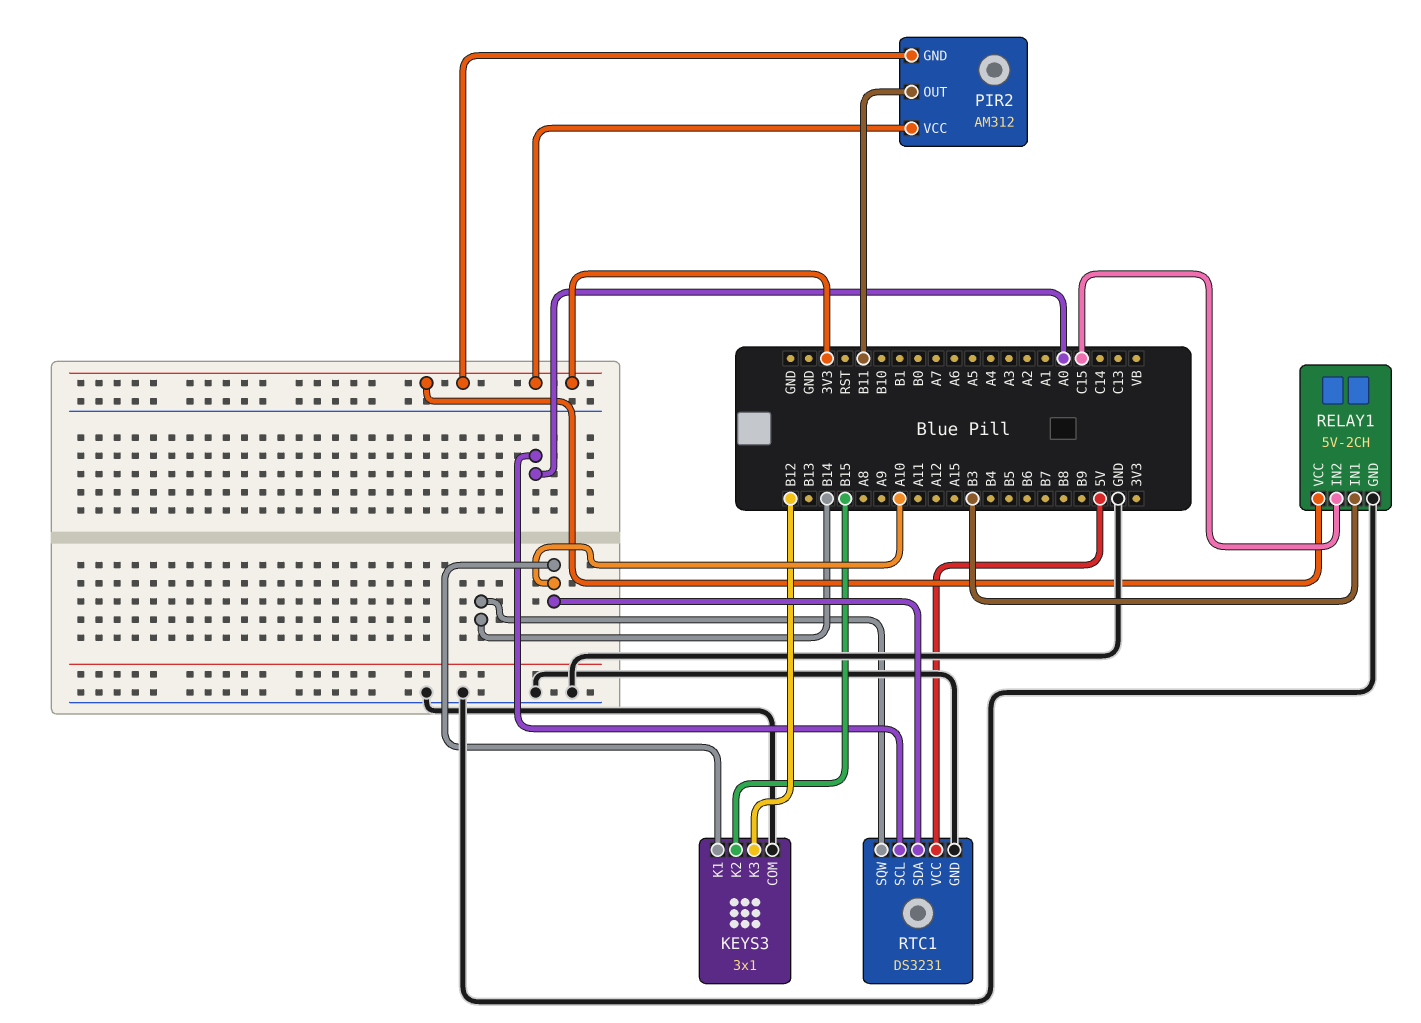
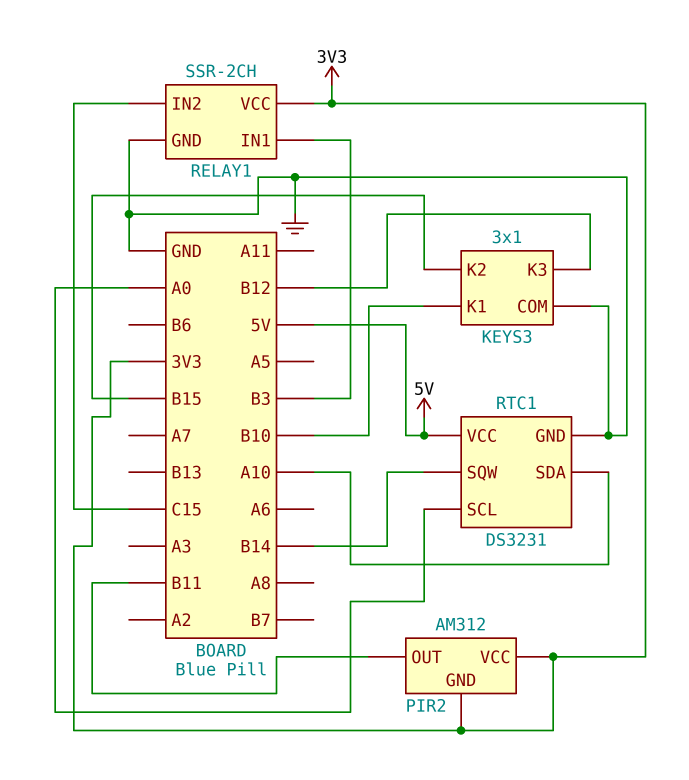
KEYS3 pin K1: A10 -> B10
RELAY1: 5V-2CH -> SSR-2CH

